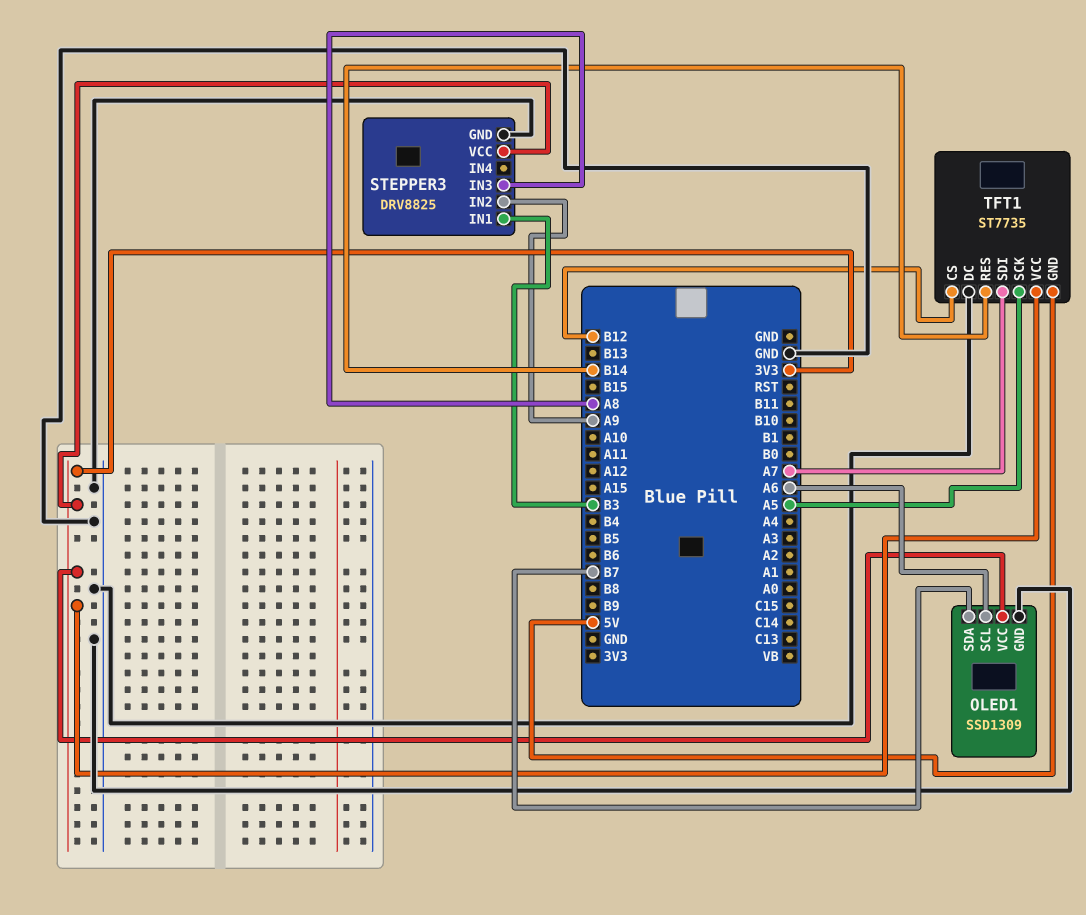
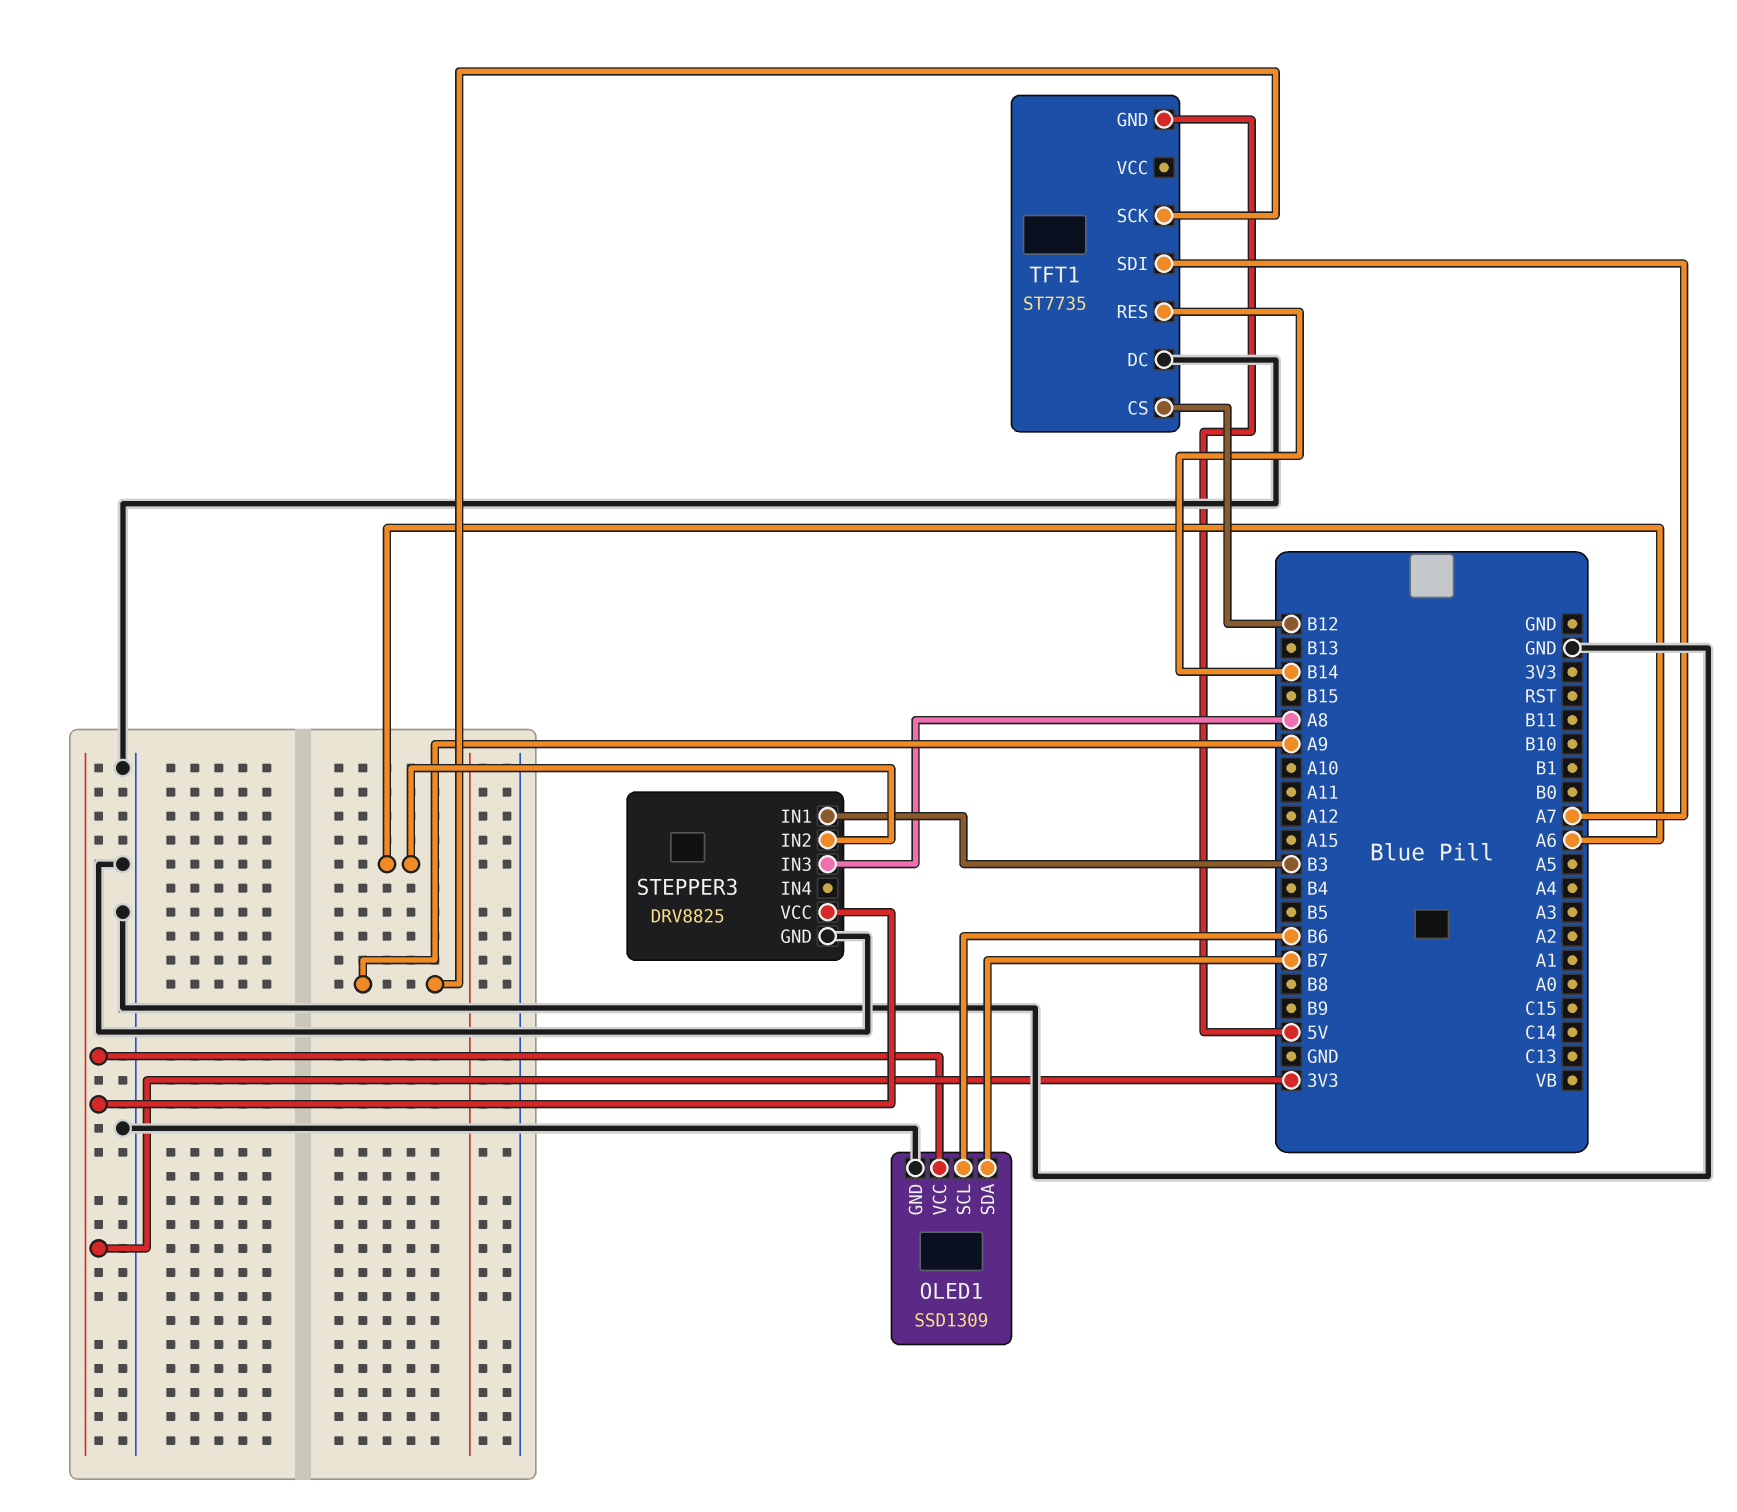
OLED1 pin SCL: A6 -> B6
STEPPER3 pin IN2: A9 -> A6
TFT1 pin SCK: A5 -> A9
TFT1 pin VCC: 3V3 -> none

